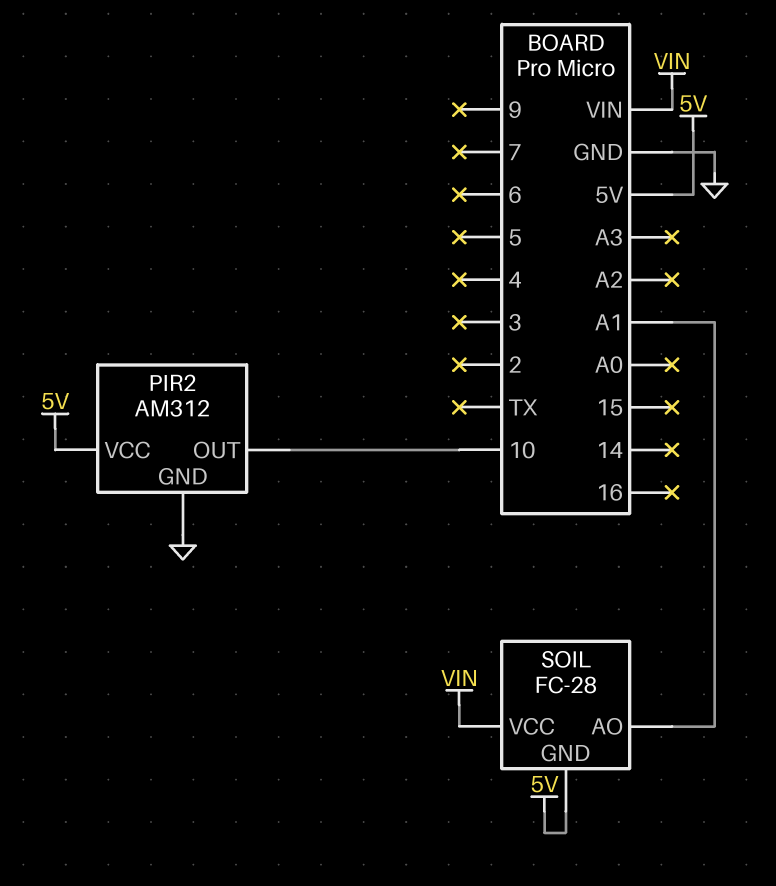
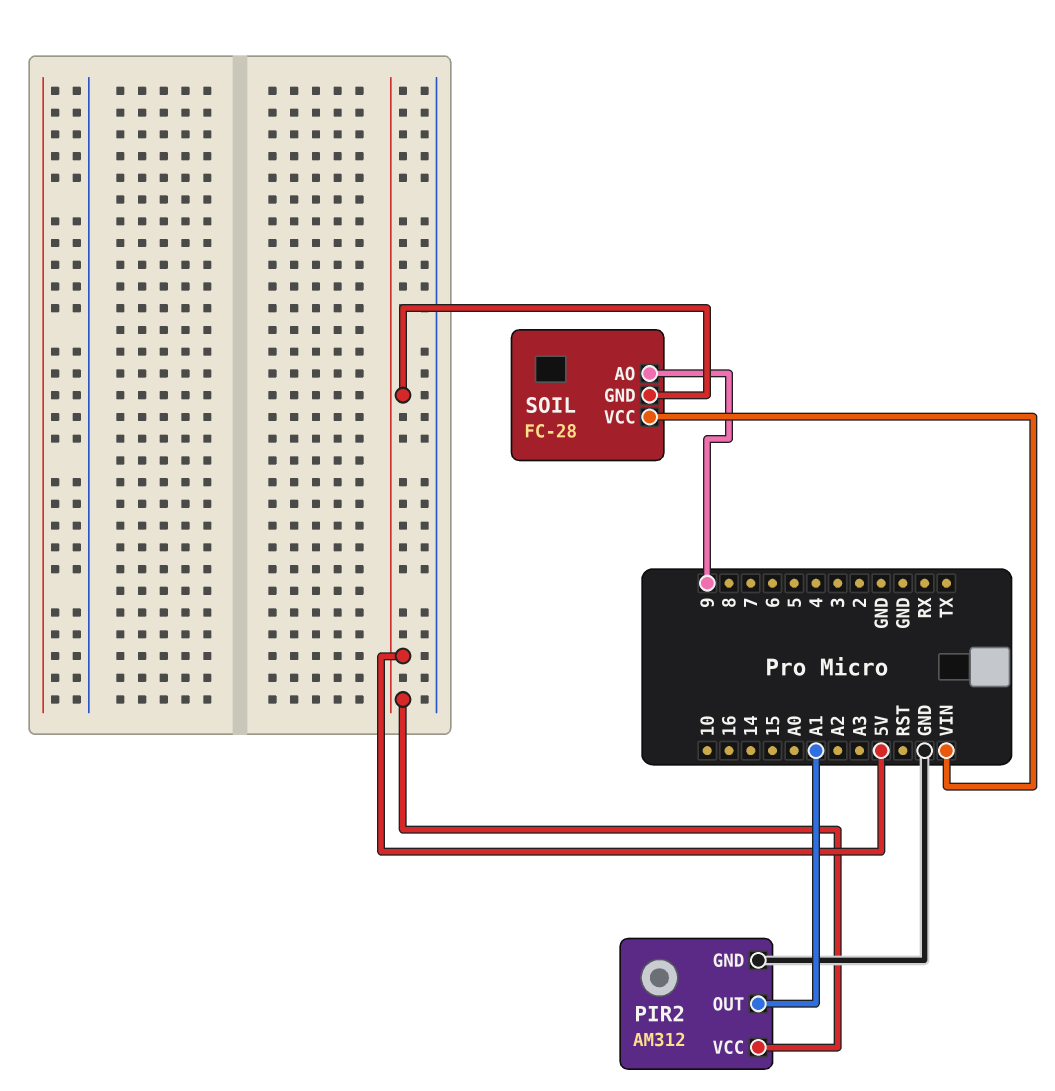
PIR2 pin OUT: 10 -> A1
SOIL pin AO: A1 -> 9

